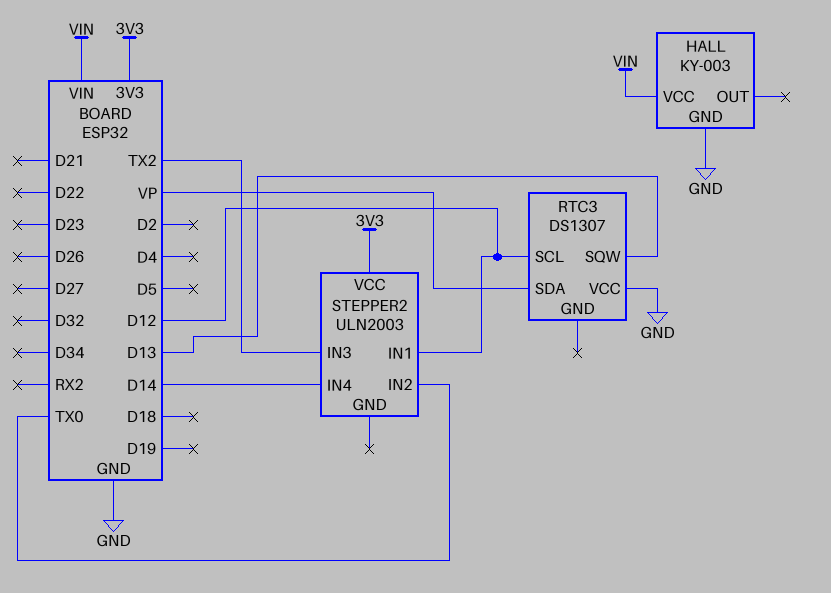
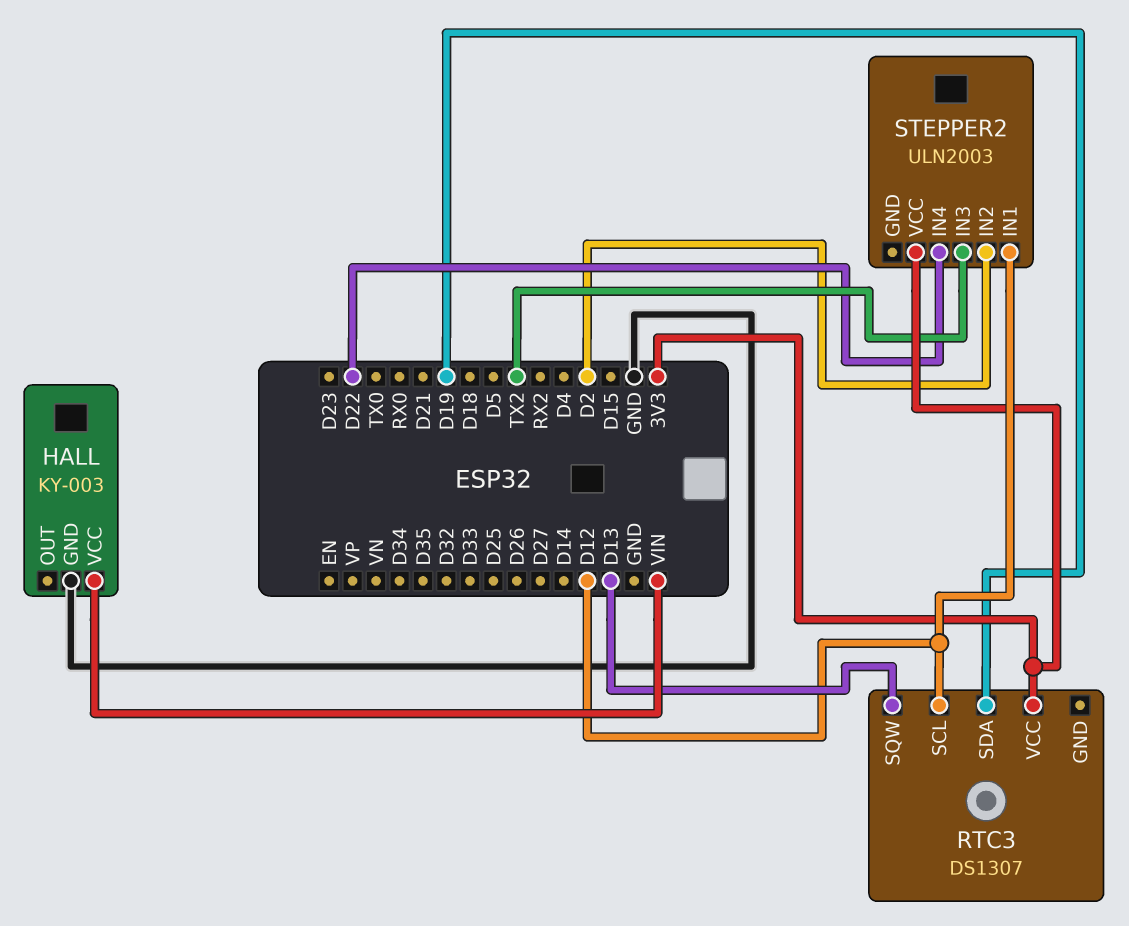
RTC3 pin SDA: VP -> D19
RTC3 pin VCC: GND -> 3V3
STEPPER2 pin IN2: TX0 -> D2
STEPPER2 pin IN4: D14 -> D22

